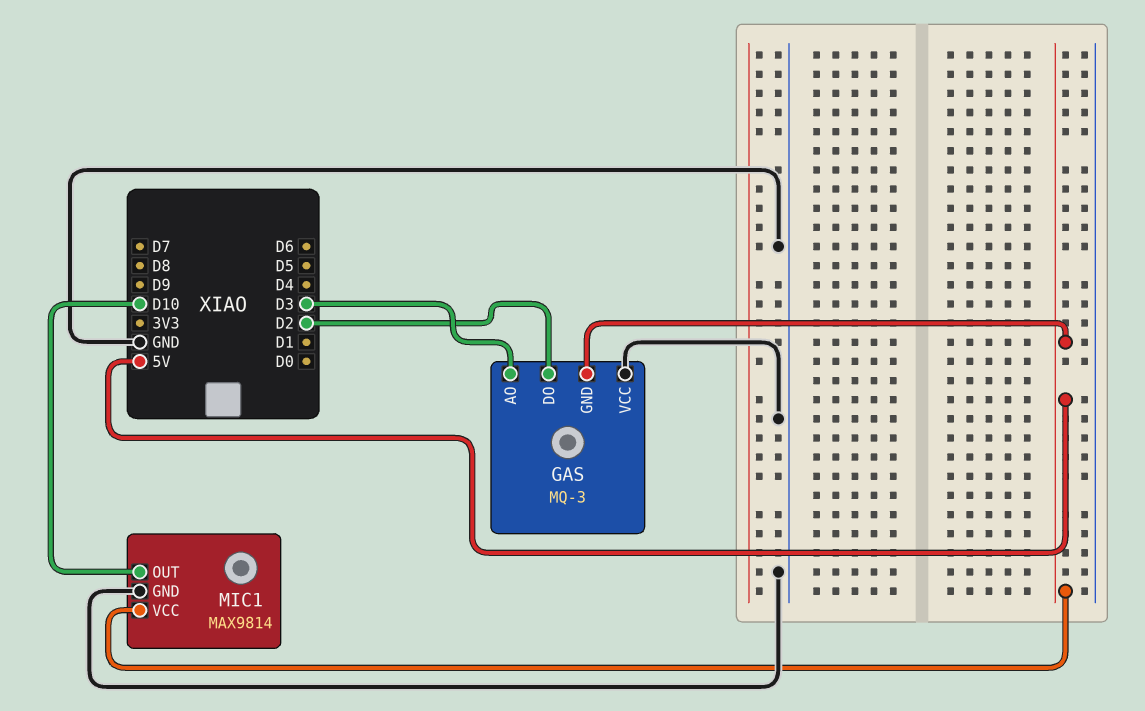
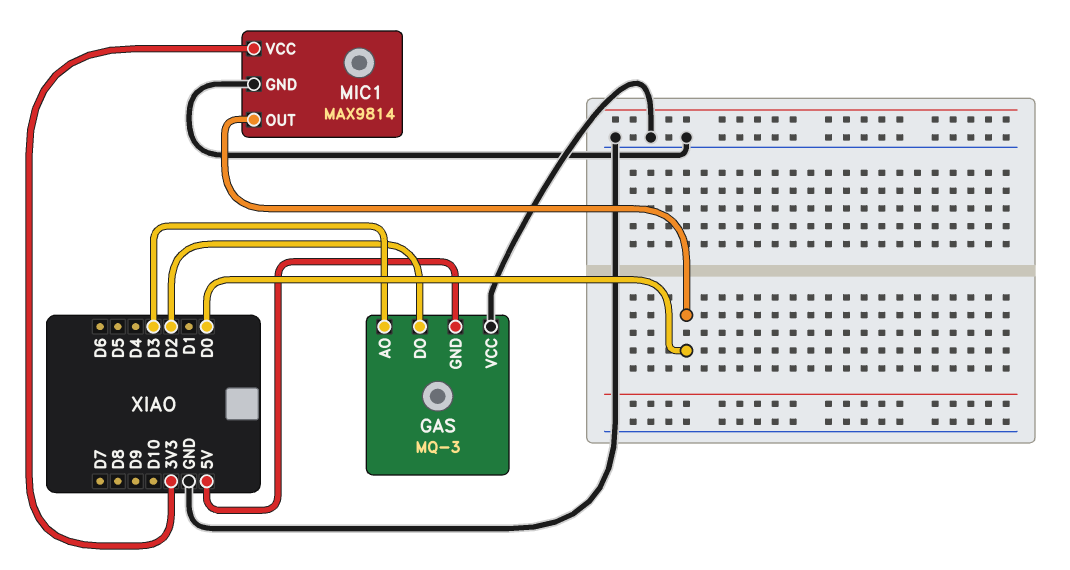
MIC1 pin OUT: D10 -> D0
MIC1 pin VCC: 5V -> 3V3

